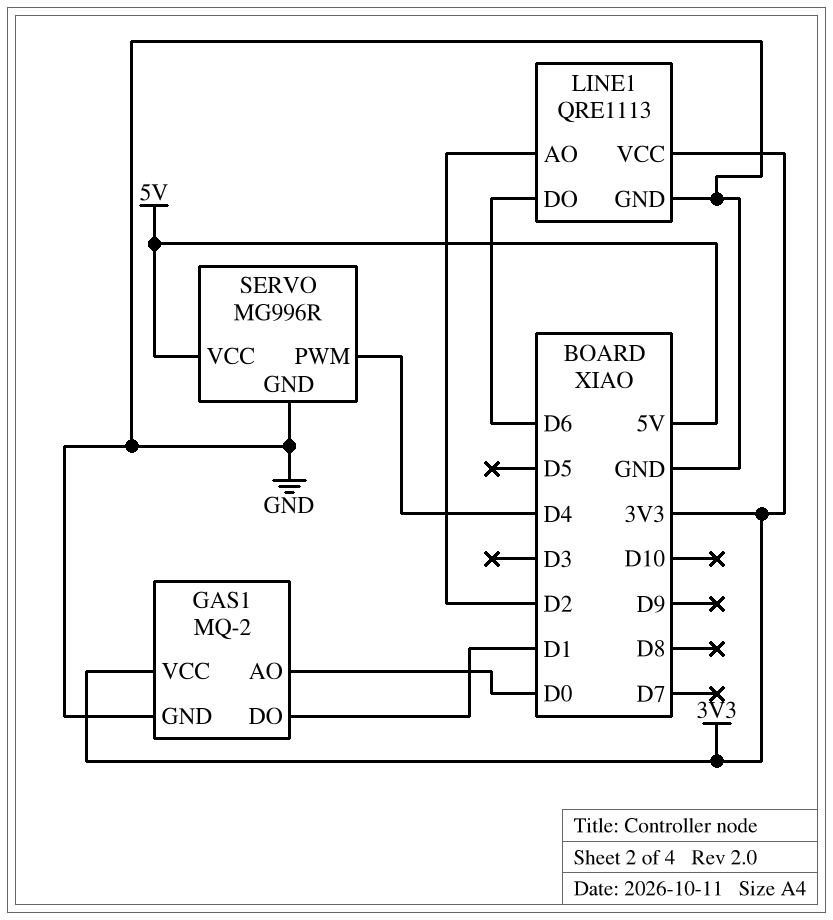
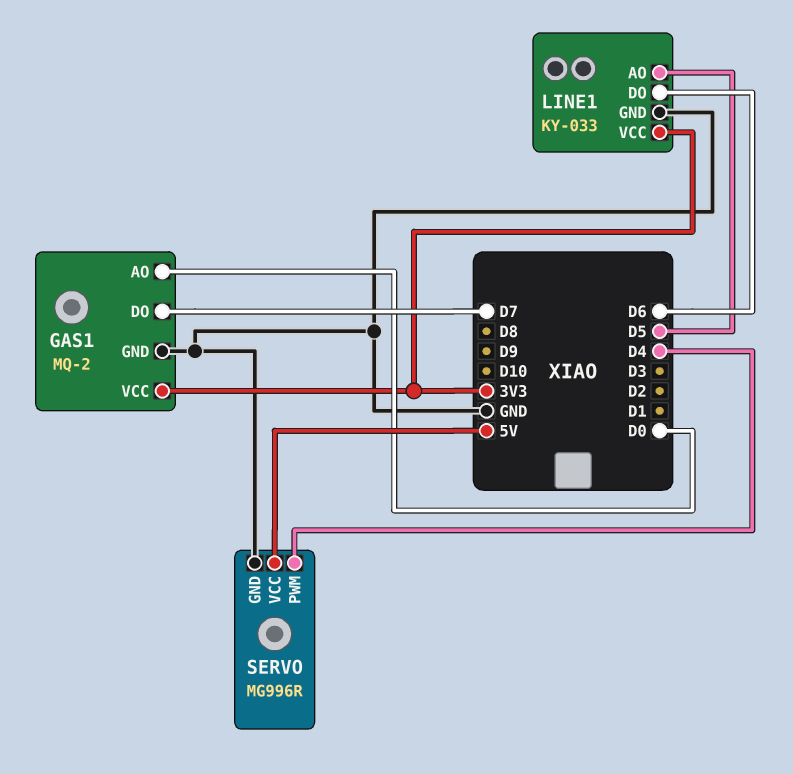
GAS1 pin DO: D1 -> D7
LINE1: QRE1113 -> KY-033
LINE1 pin AO: D2 -> D5

